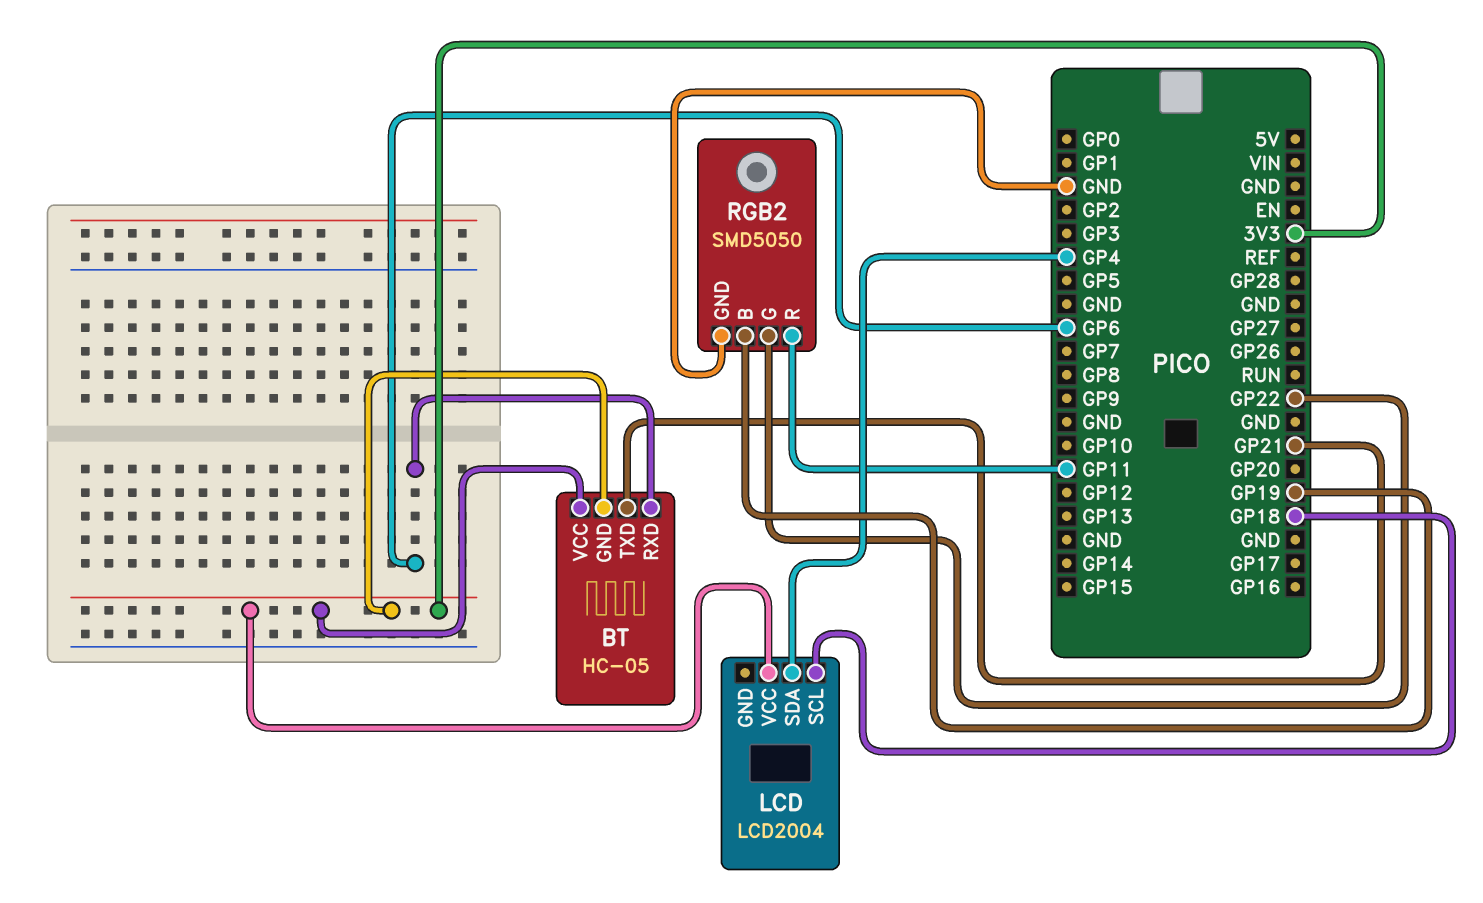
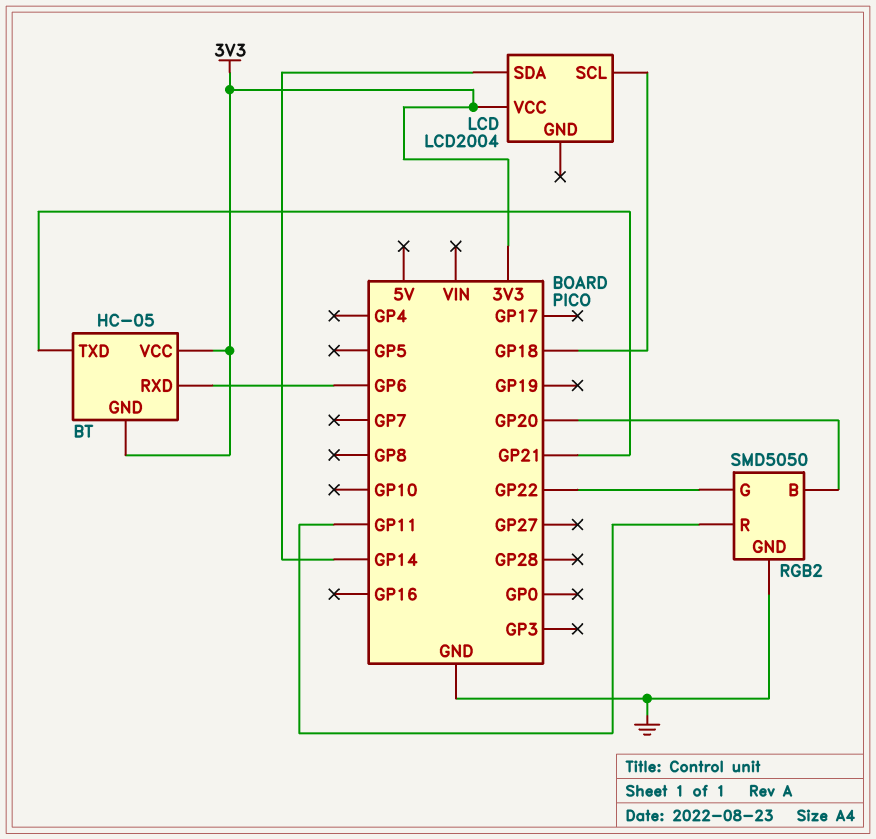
LCD pin SDA: GP4 -> GP14
RGB2 pin B: GP19 -> GP20

